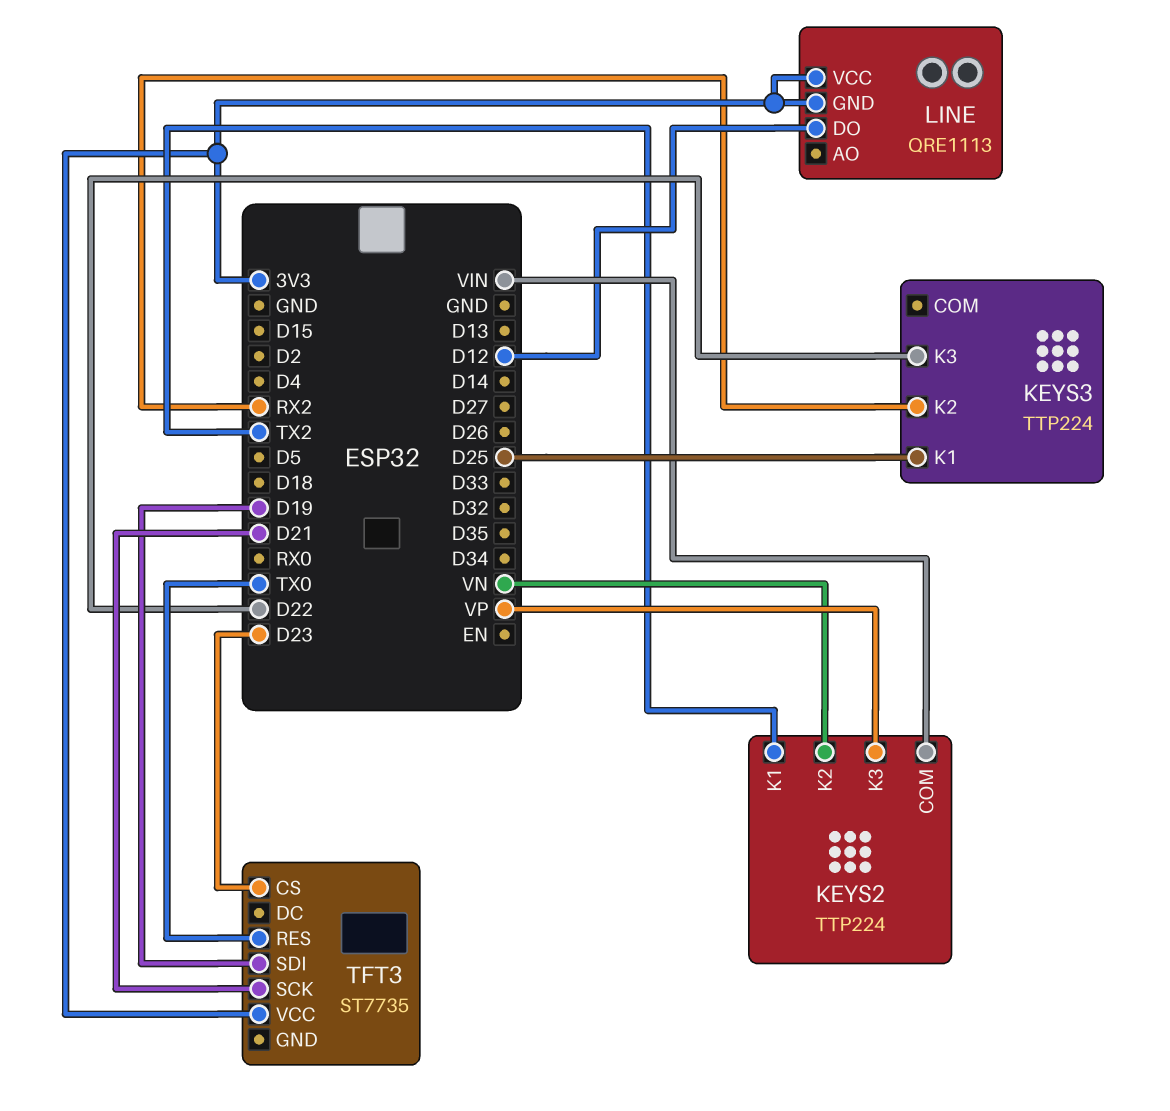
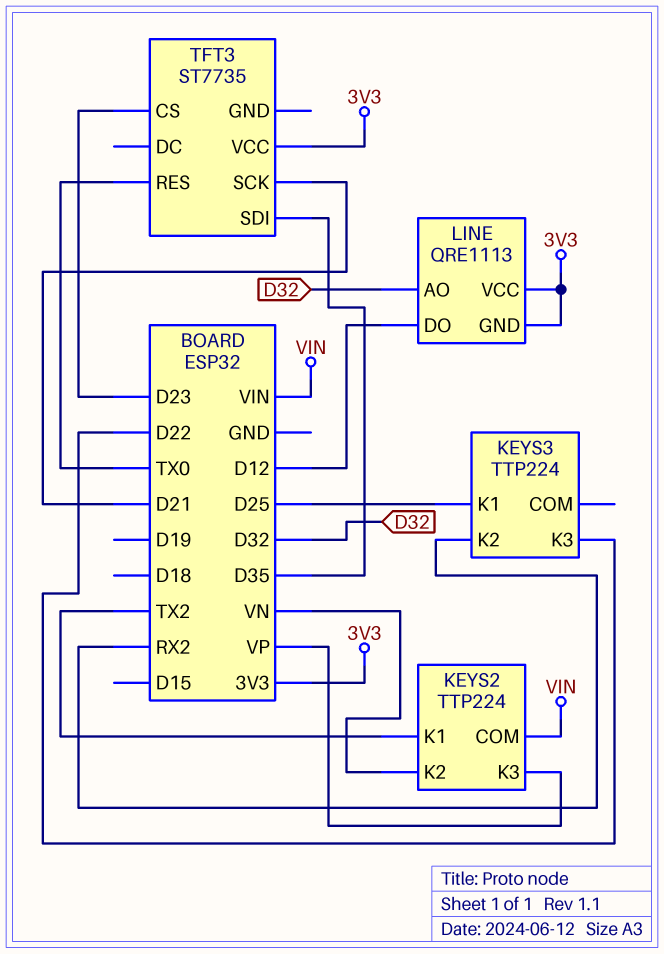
LINE pin AO: none -> D32
TFT3 pin SDI: D19 -> D35

